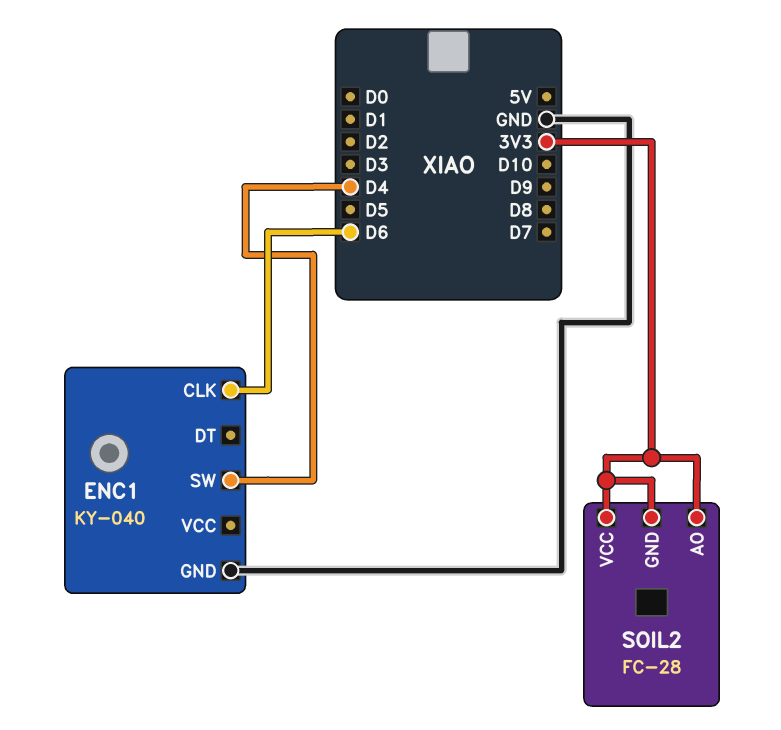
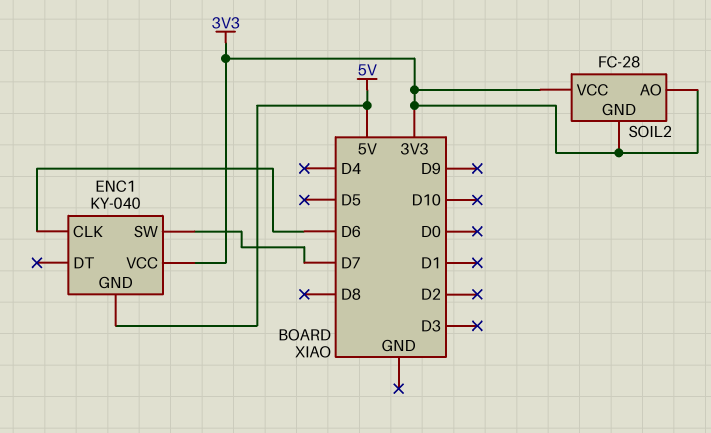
ENC1 pin GND: GND -> 5V
ENC1 pin SW: D4 -> D7
ENC1 pin VCC: none -> 3V3

